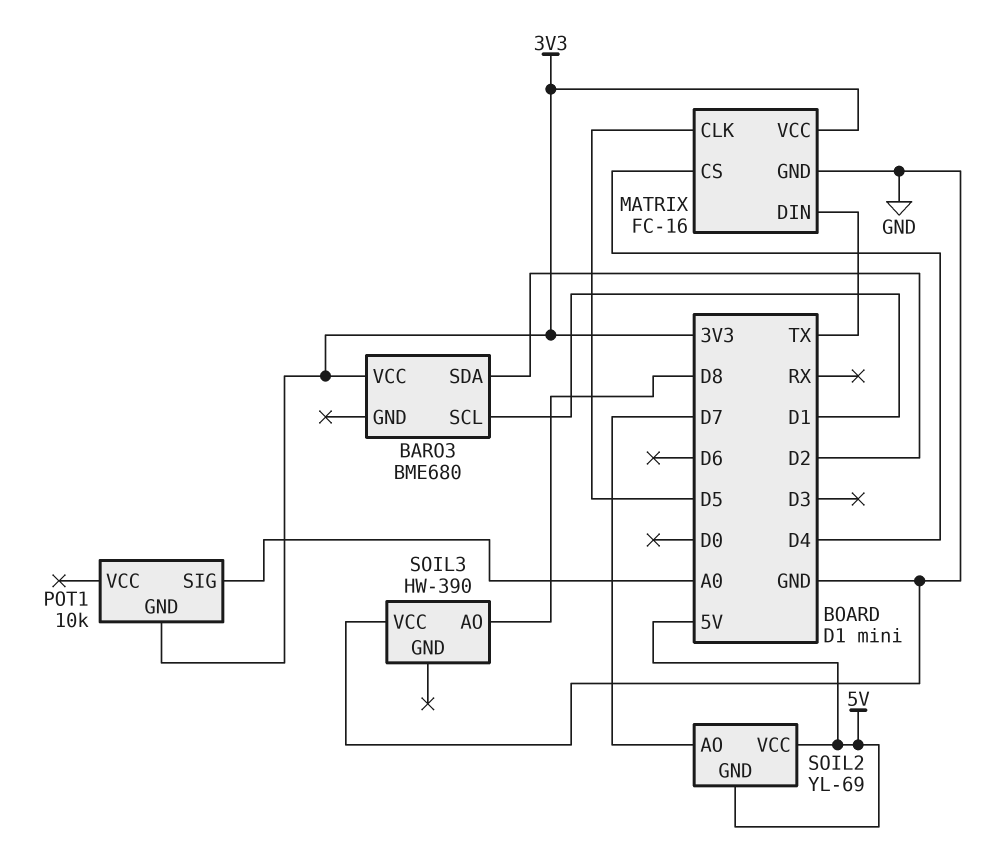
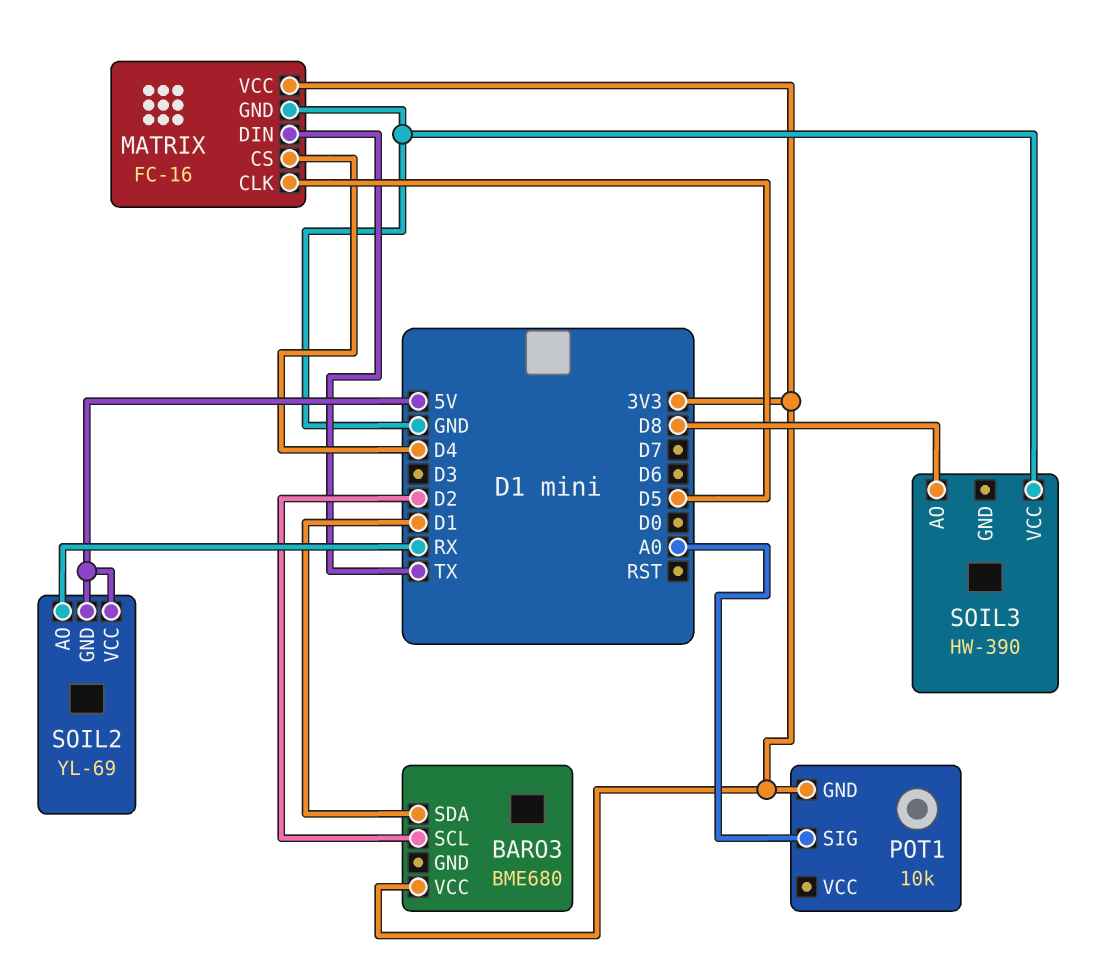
BARO3 pin SCL: D1 -> D2
BARO3 pin SDA: D2 -> D1
SOIL2 pin AO: D7 -> RX

